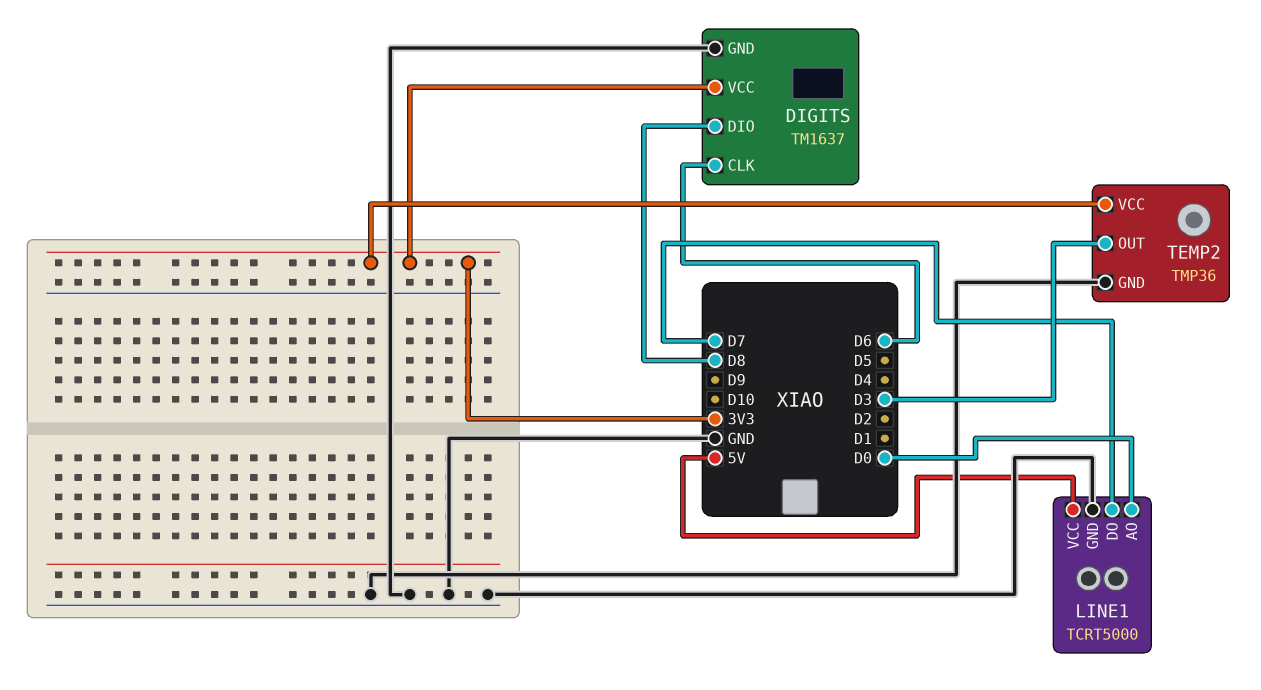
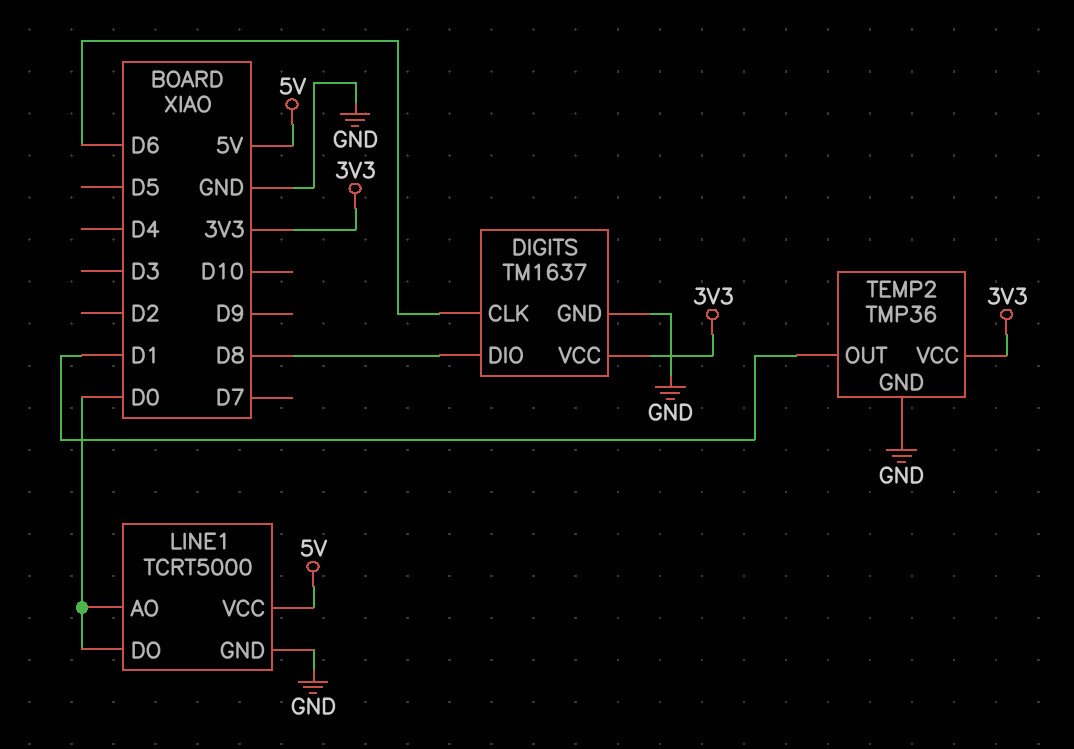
LINE1 pin DO: D7 -> D0
TEMP2 pin OUT: D3 -> D1

